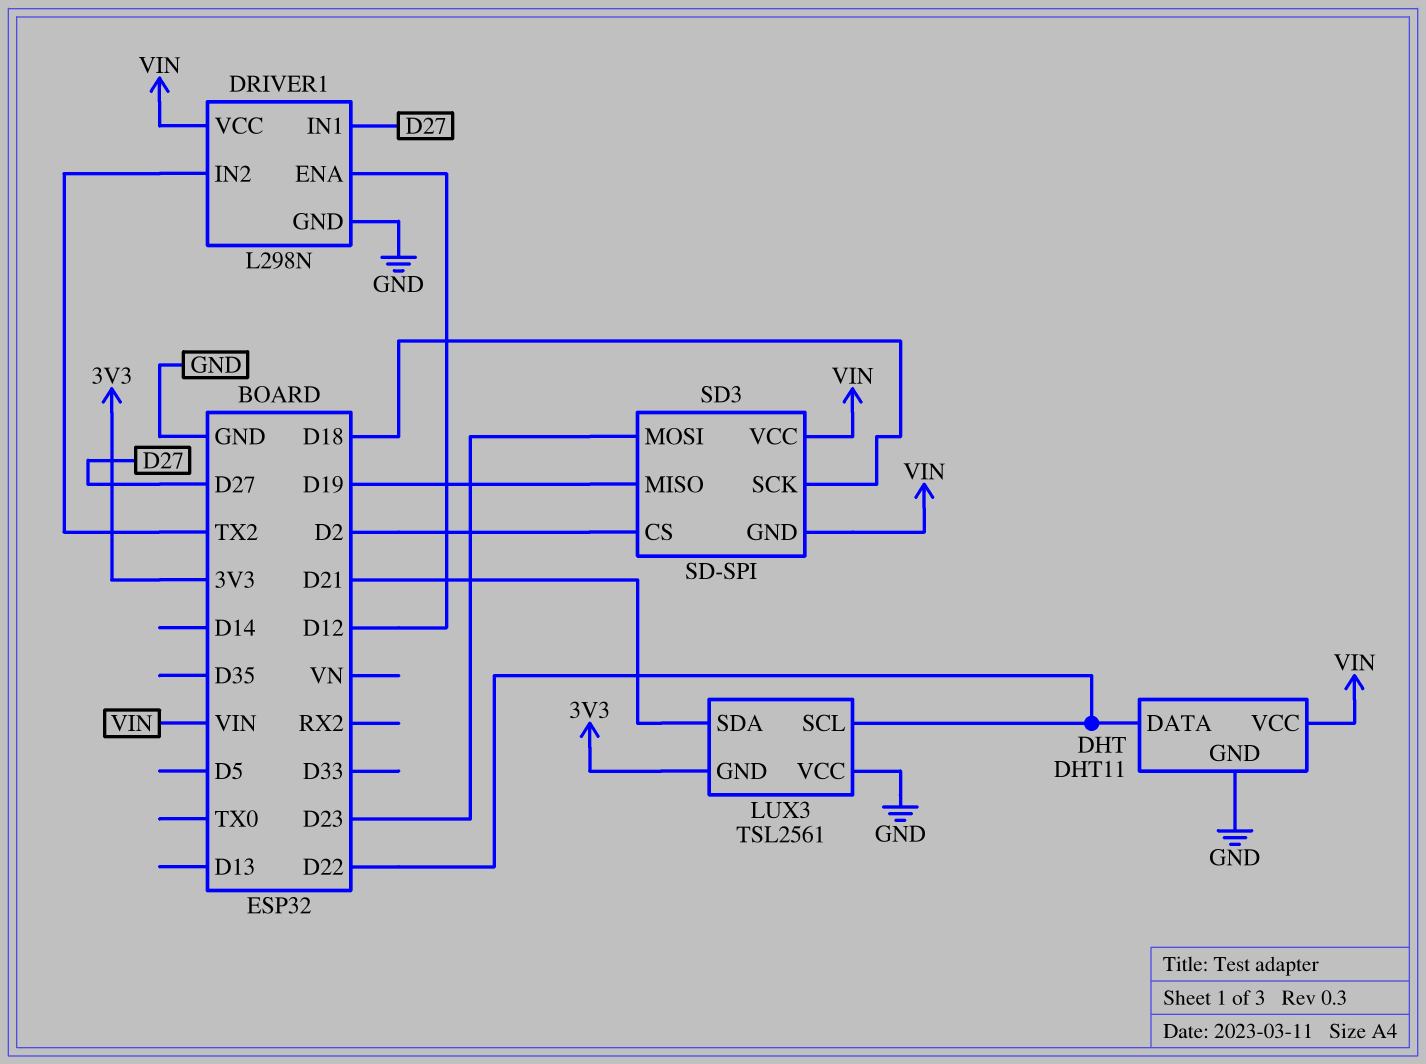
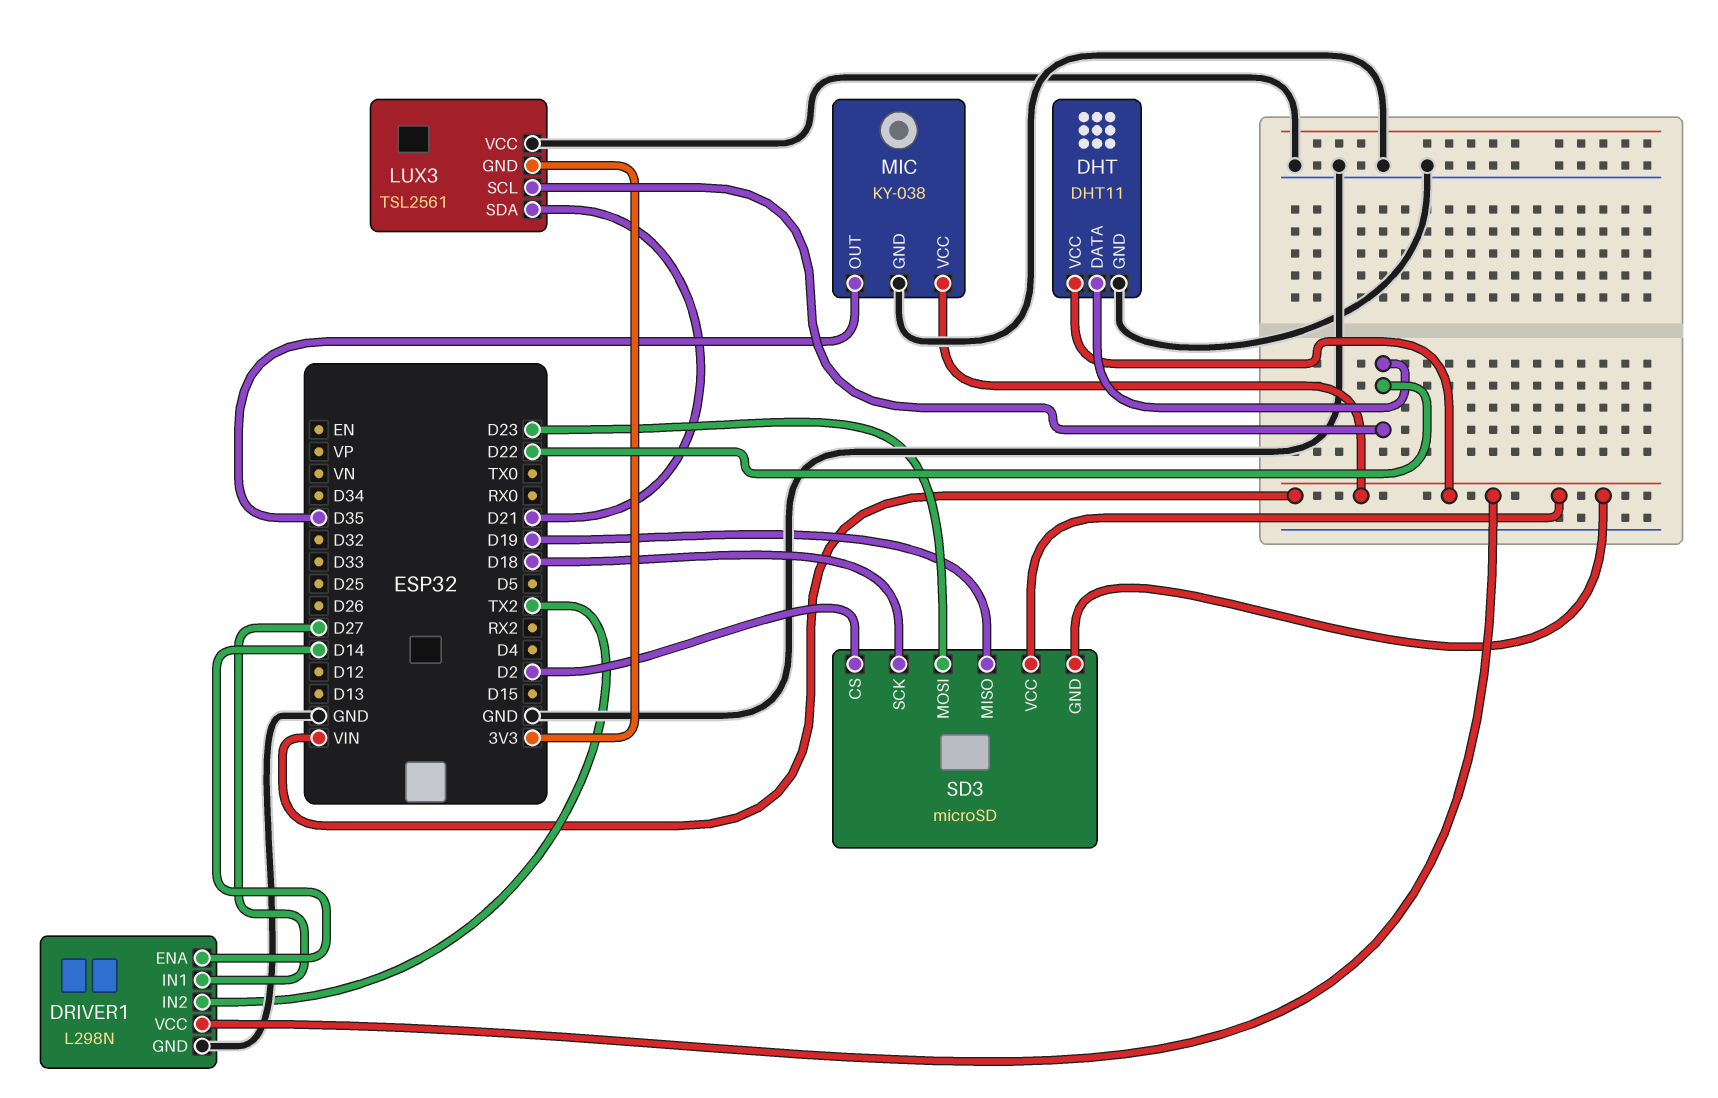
DRIVER1 pin ENA: D12 -> D14
MIC: none -> KY-038
MIC pin GND: none -> GND
MIC pin OUT: none -> D35
MIC pin VCC: none -> VIN
SD3: SD-SPI -> microSD

